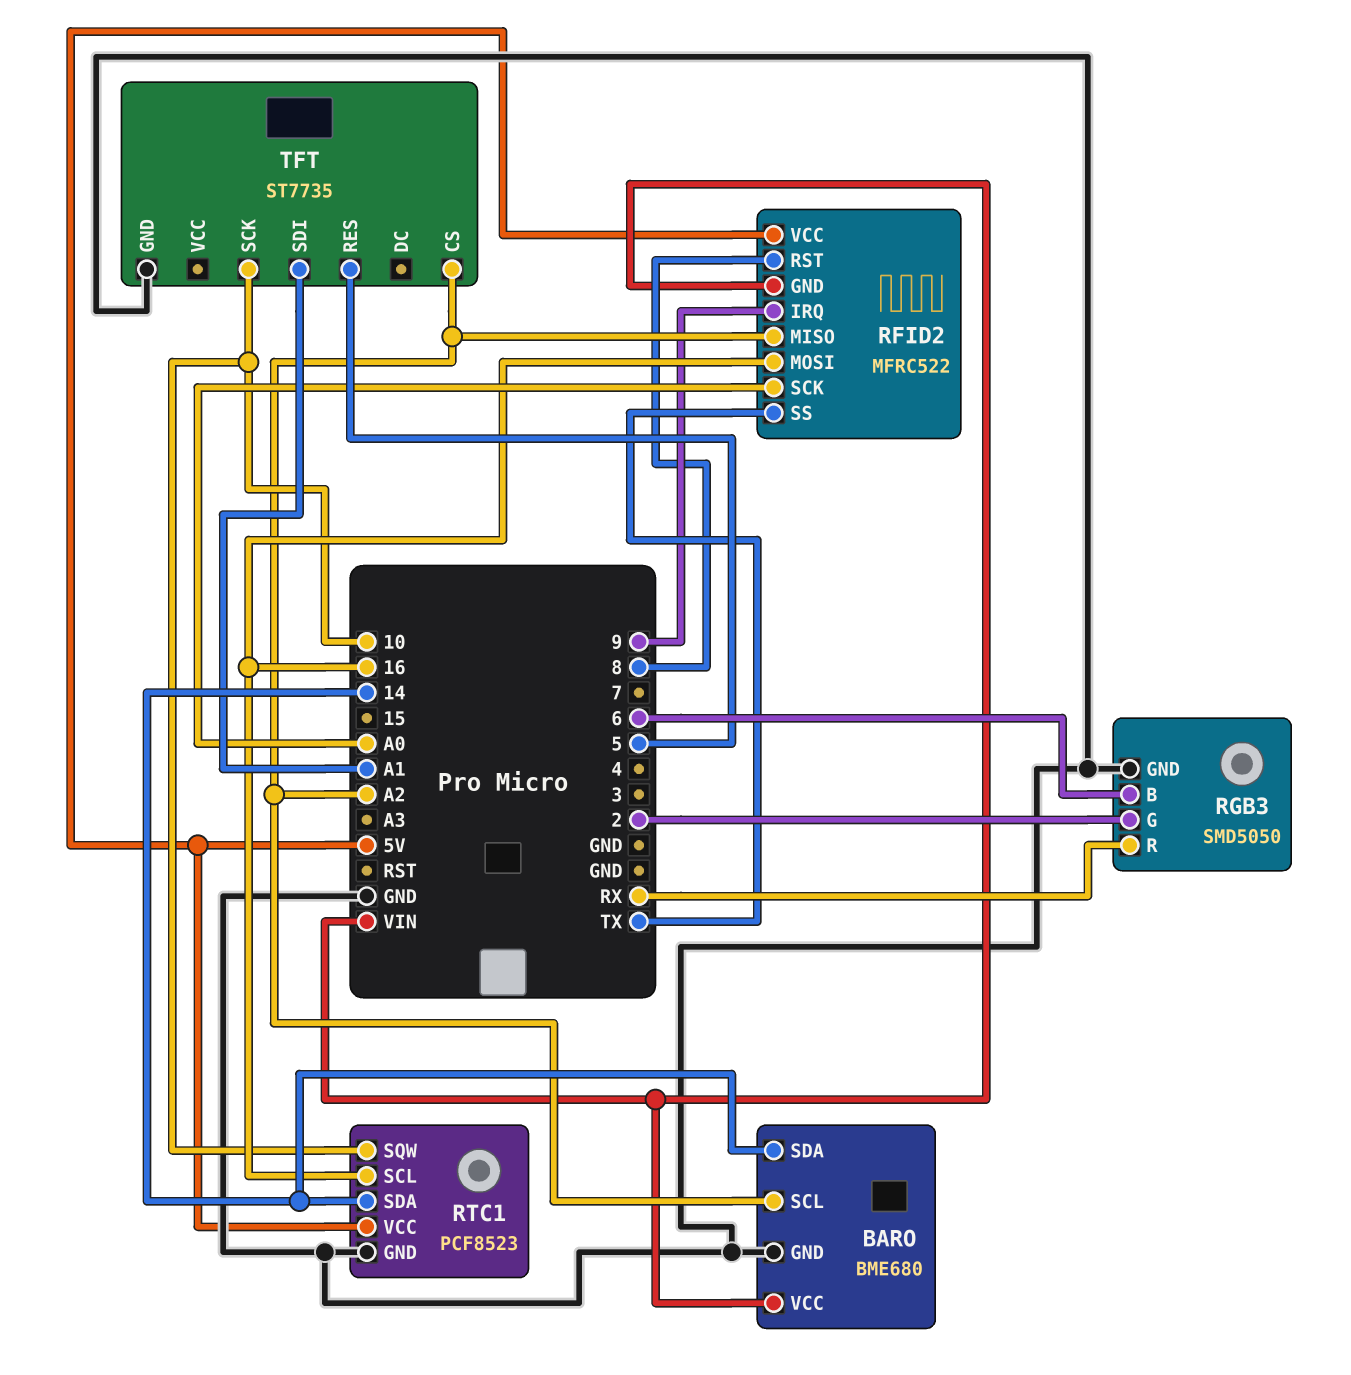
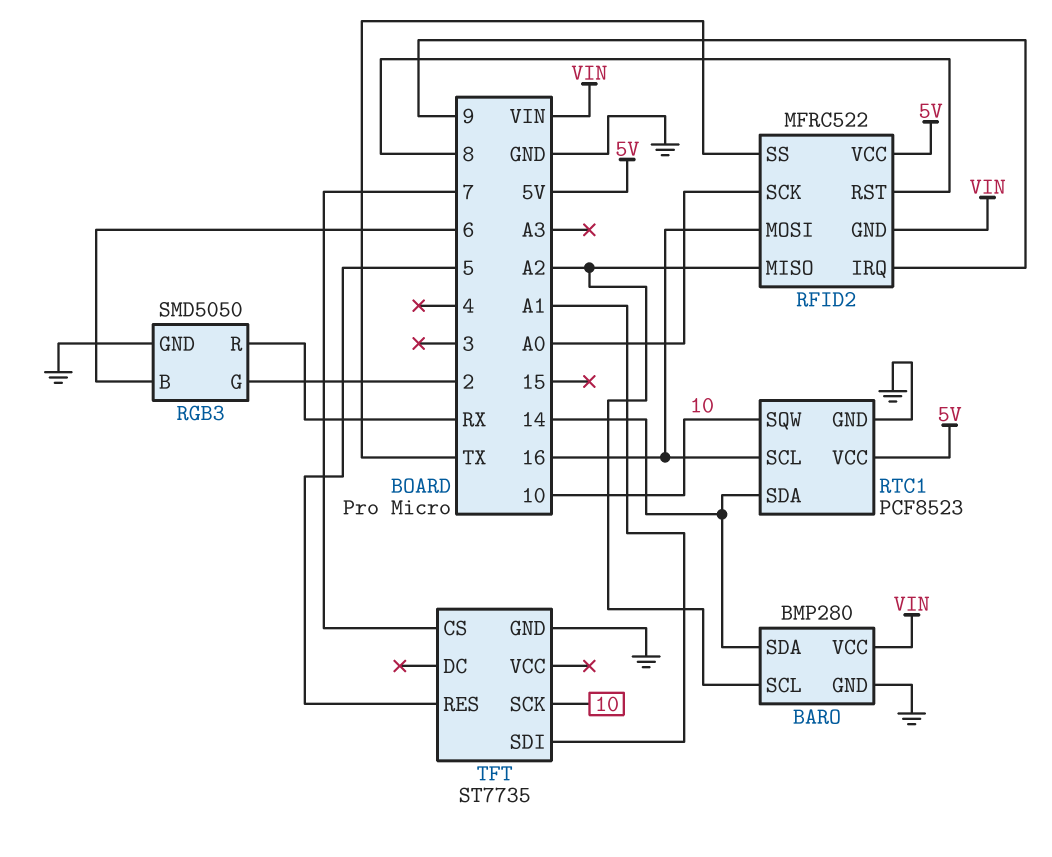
BARO: BME680 -> BMP280
TFT pin CS: A2 -> 7

